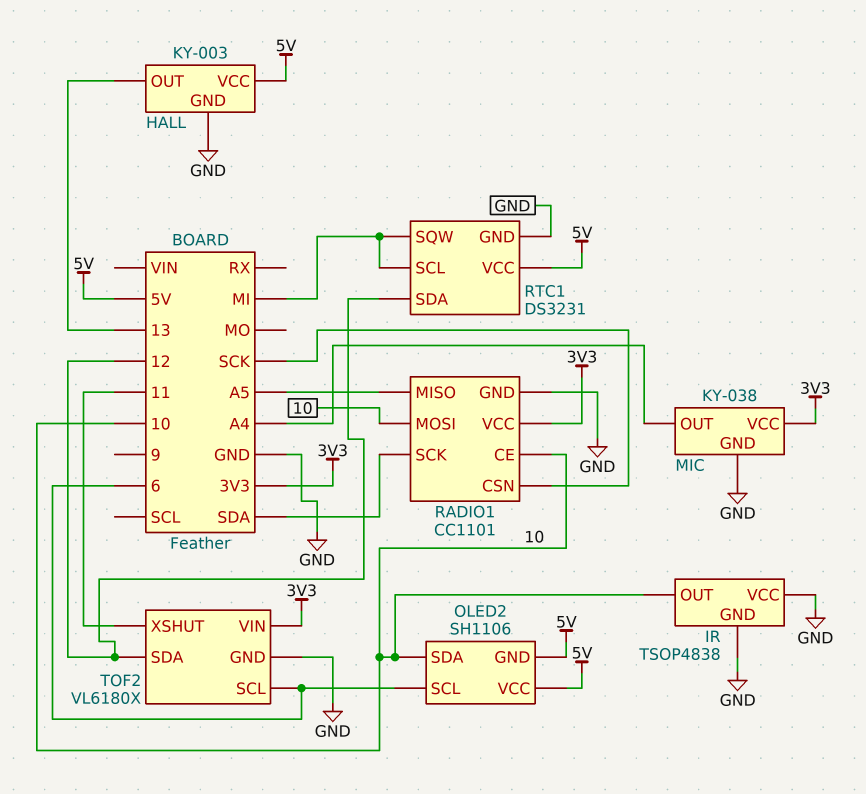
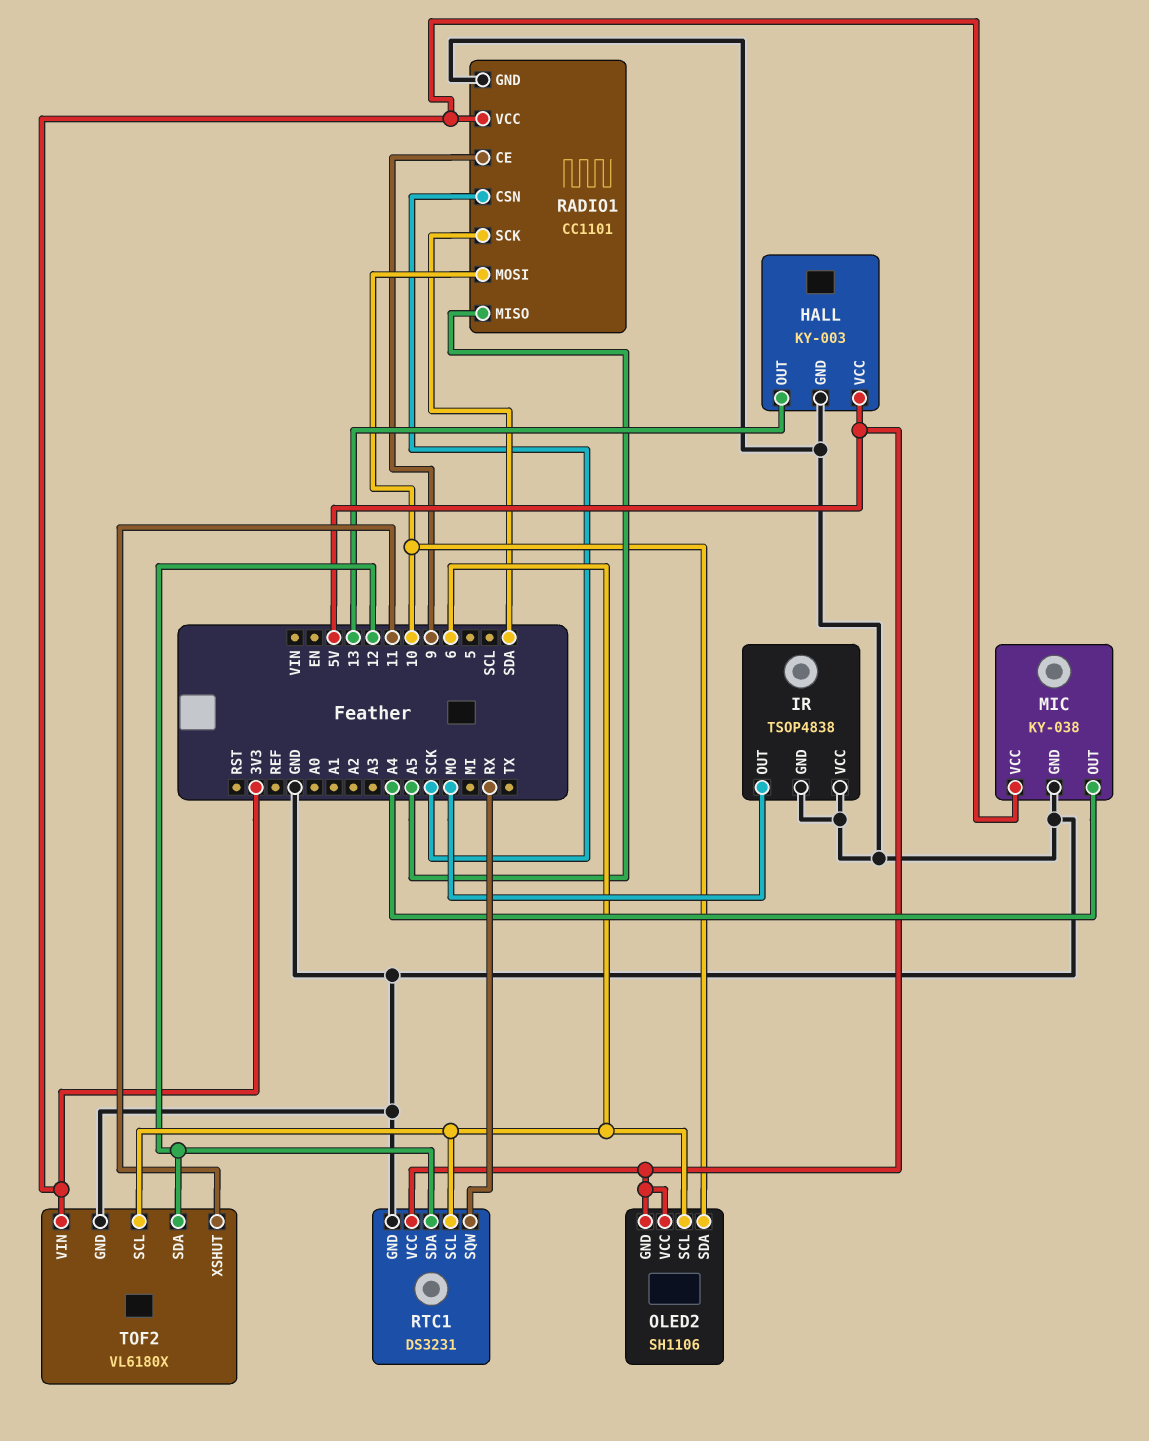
IR pin OUT: 10 -> MO
RADIO1 pin CE: 10 -> 9
RTC1 pin SCL: MI -> 6
RTC1 pin SQW: MI -> RX

